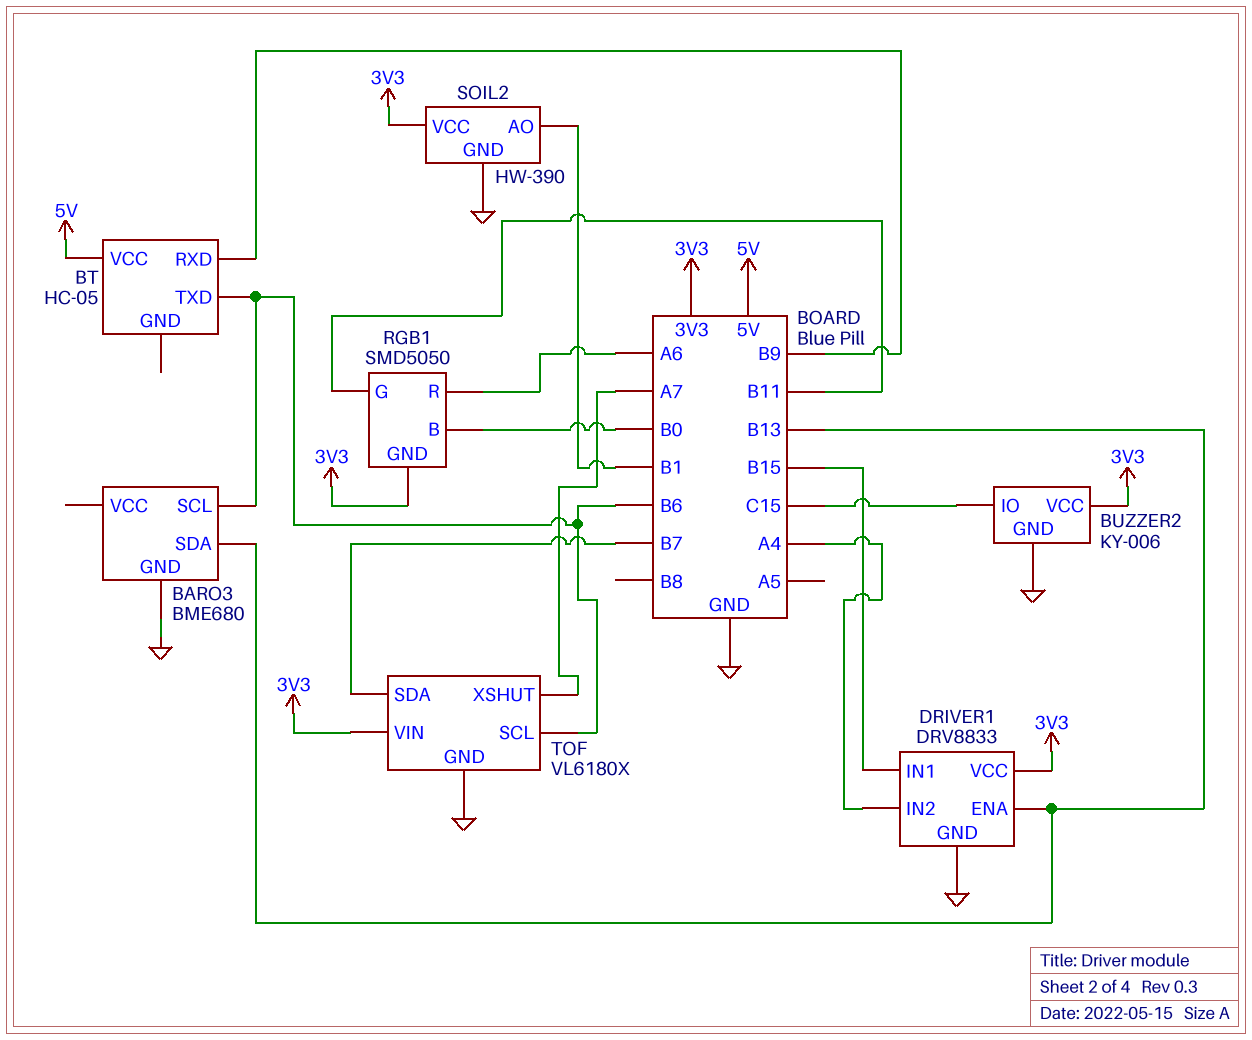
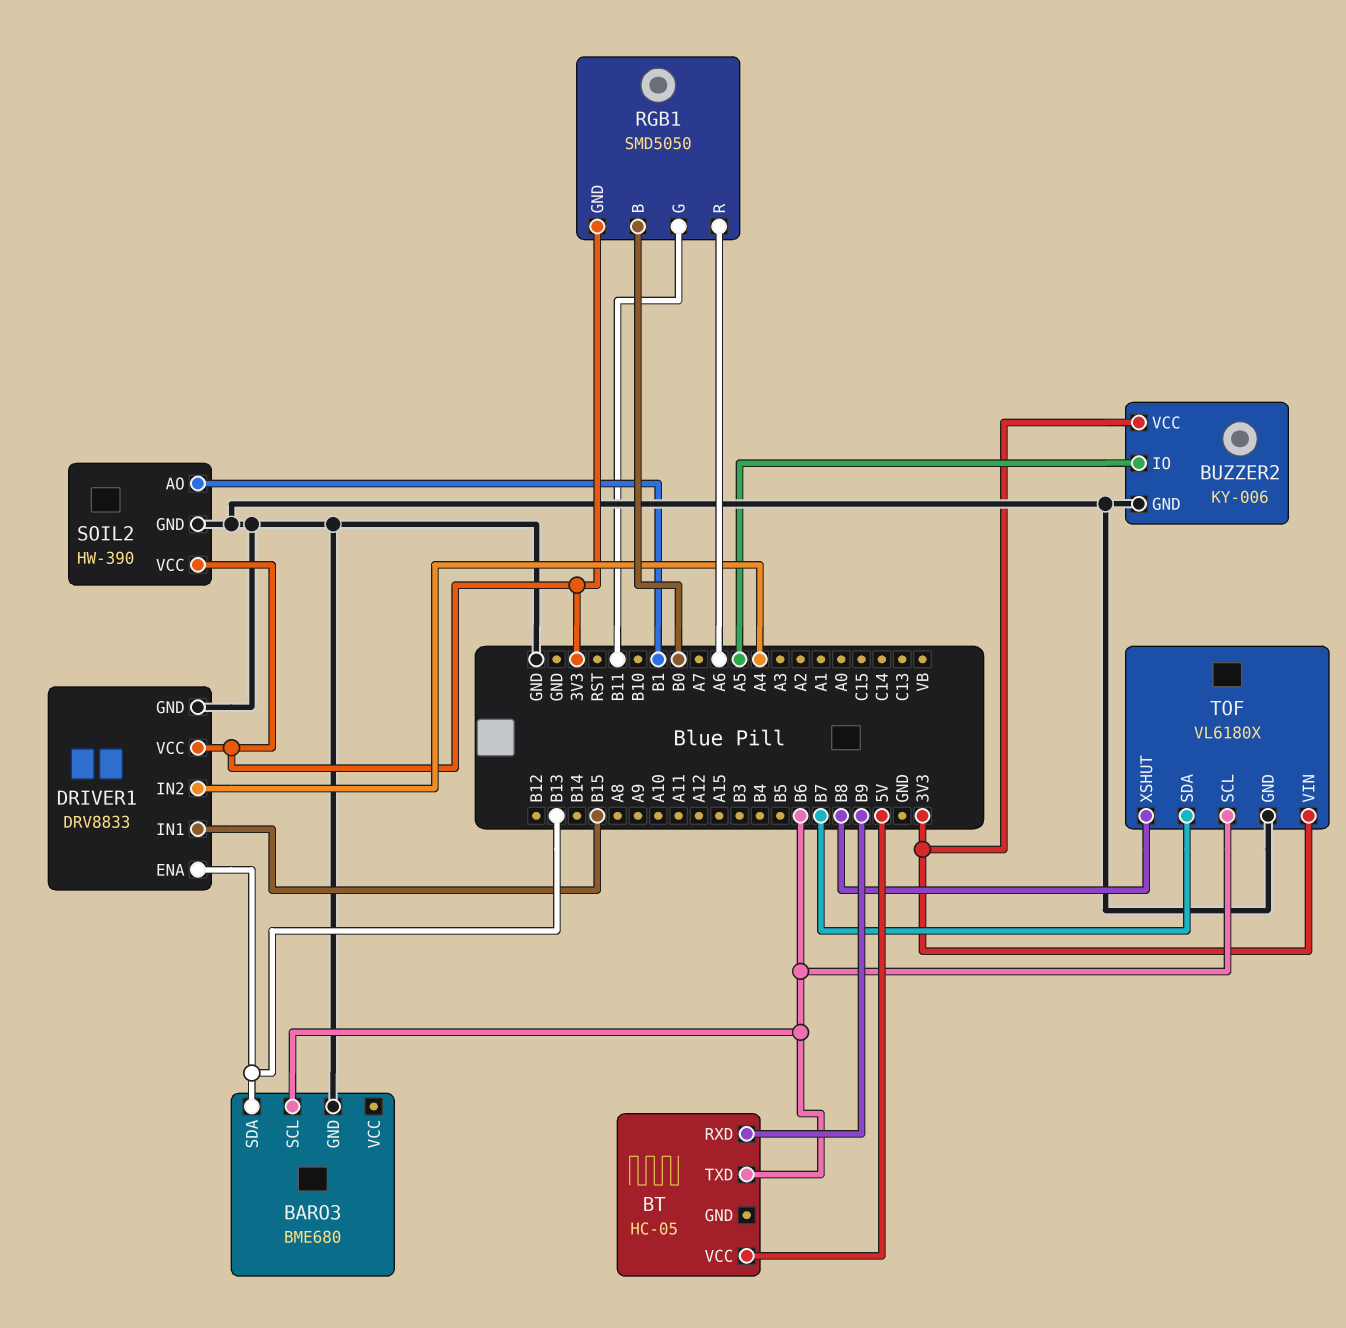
BUZZER2 pin IO: C15 -> A5
TOF pin XSHUT: A7 -> B8

